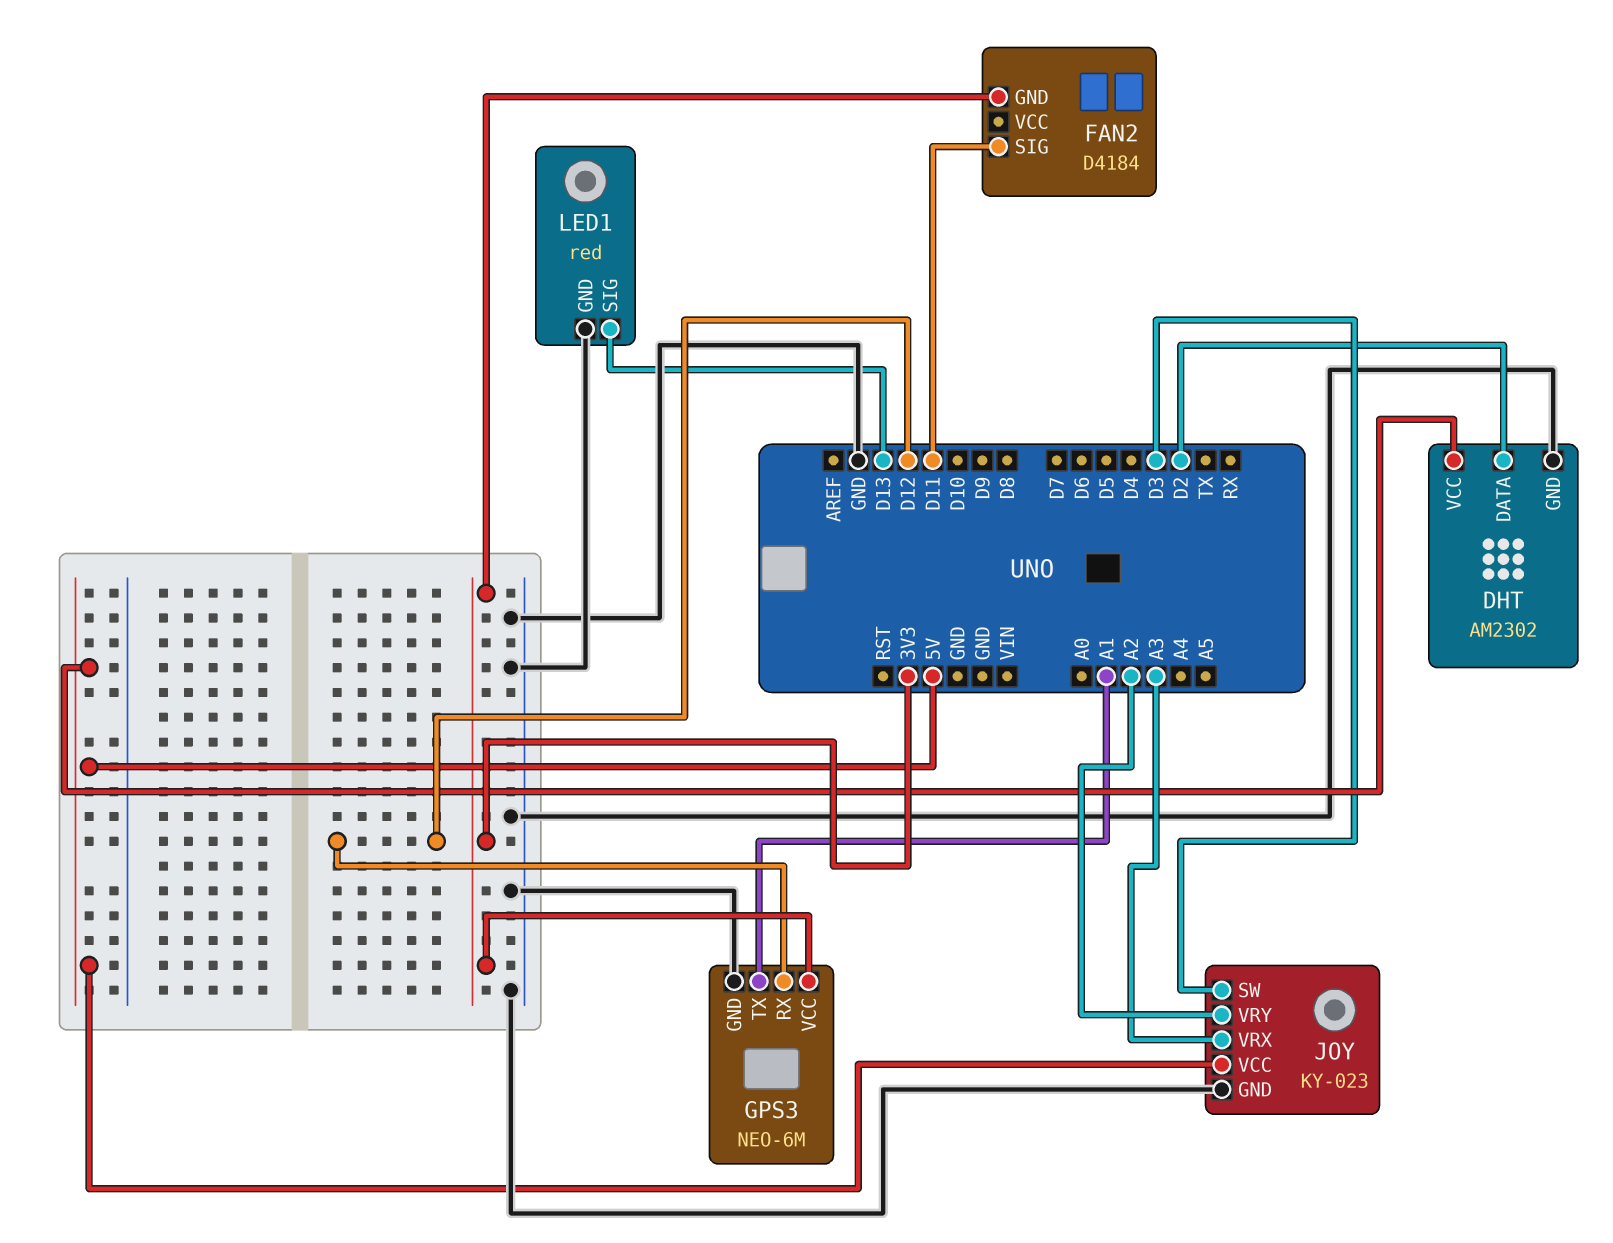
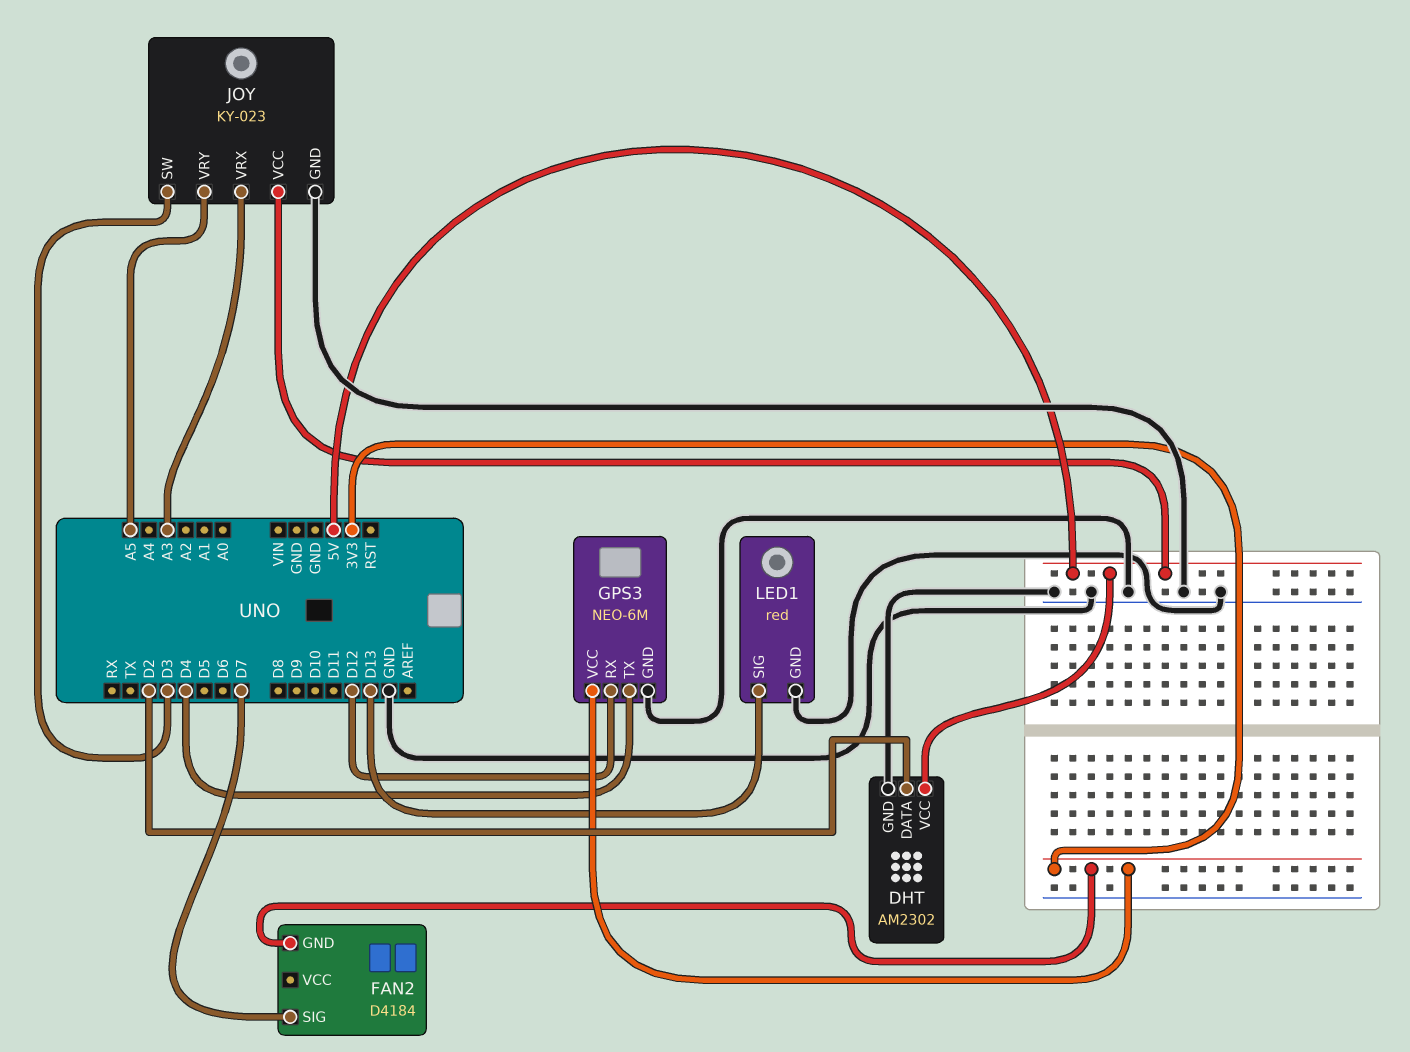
FAN2 pin SIG: D11 -> D7
GPS3 pin TX: A1 -> D4
JOY pin VRY: A2 -> A5

